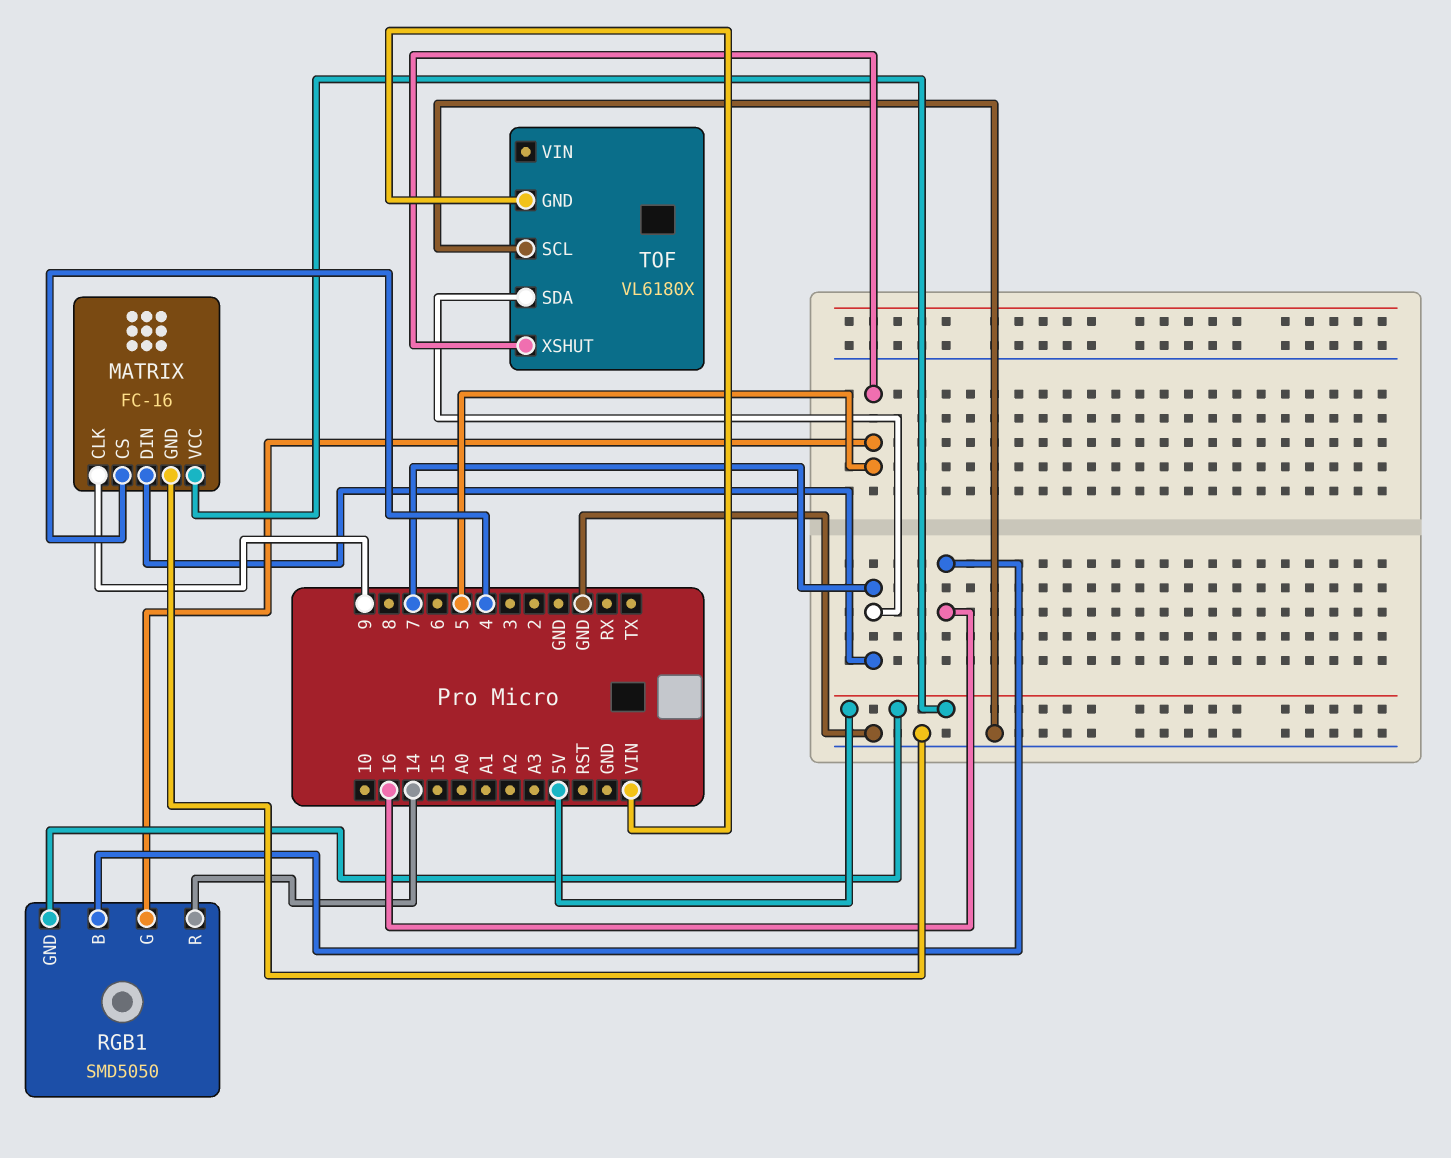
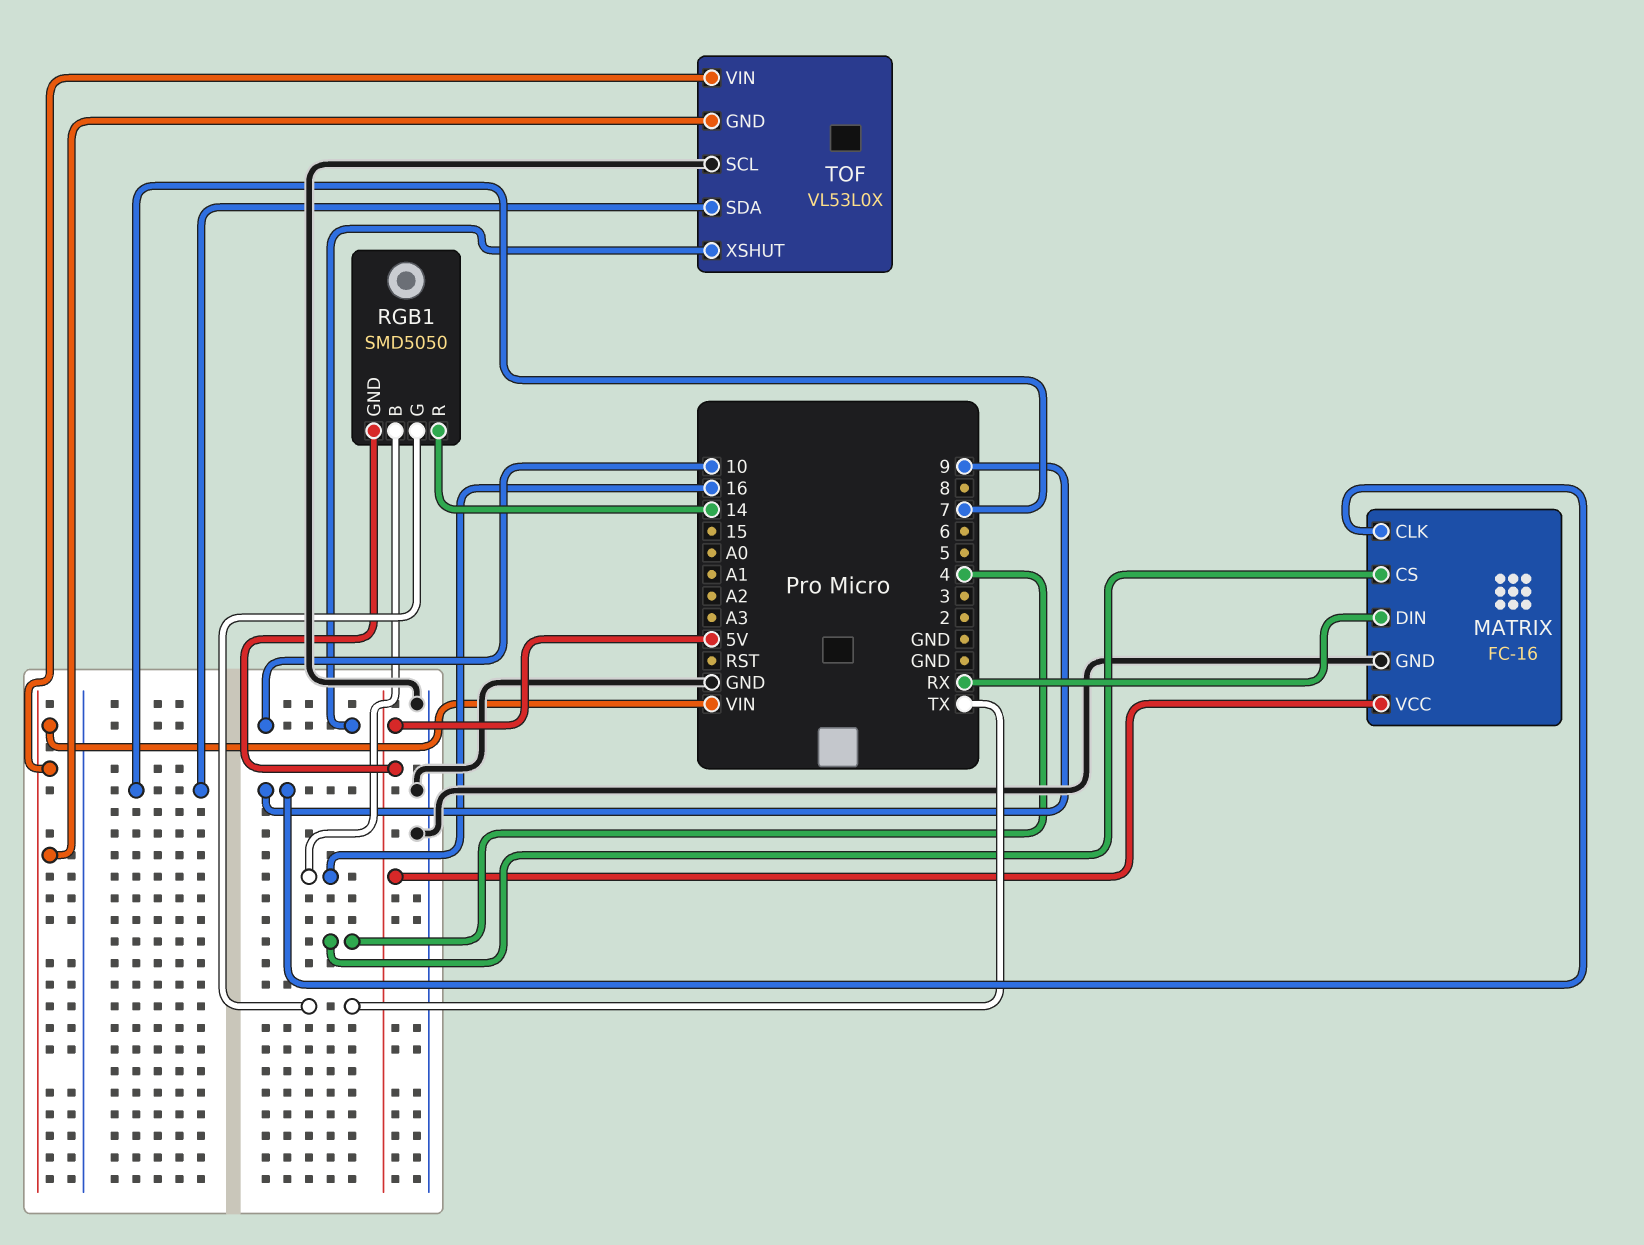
MATRIX pin DIN: 7 -> RX
RGB1 pin G: 5 -> TX
TOF: VL6180X -> VL53L0X
TOF pin VIN: none -> VIN
TOF pin XSHUT: 5 -> 10

